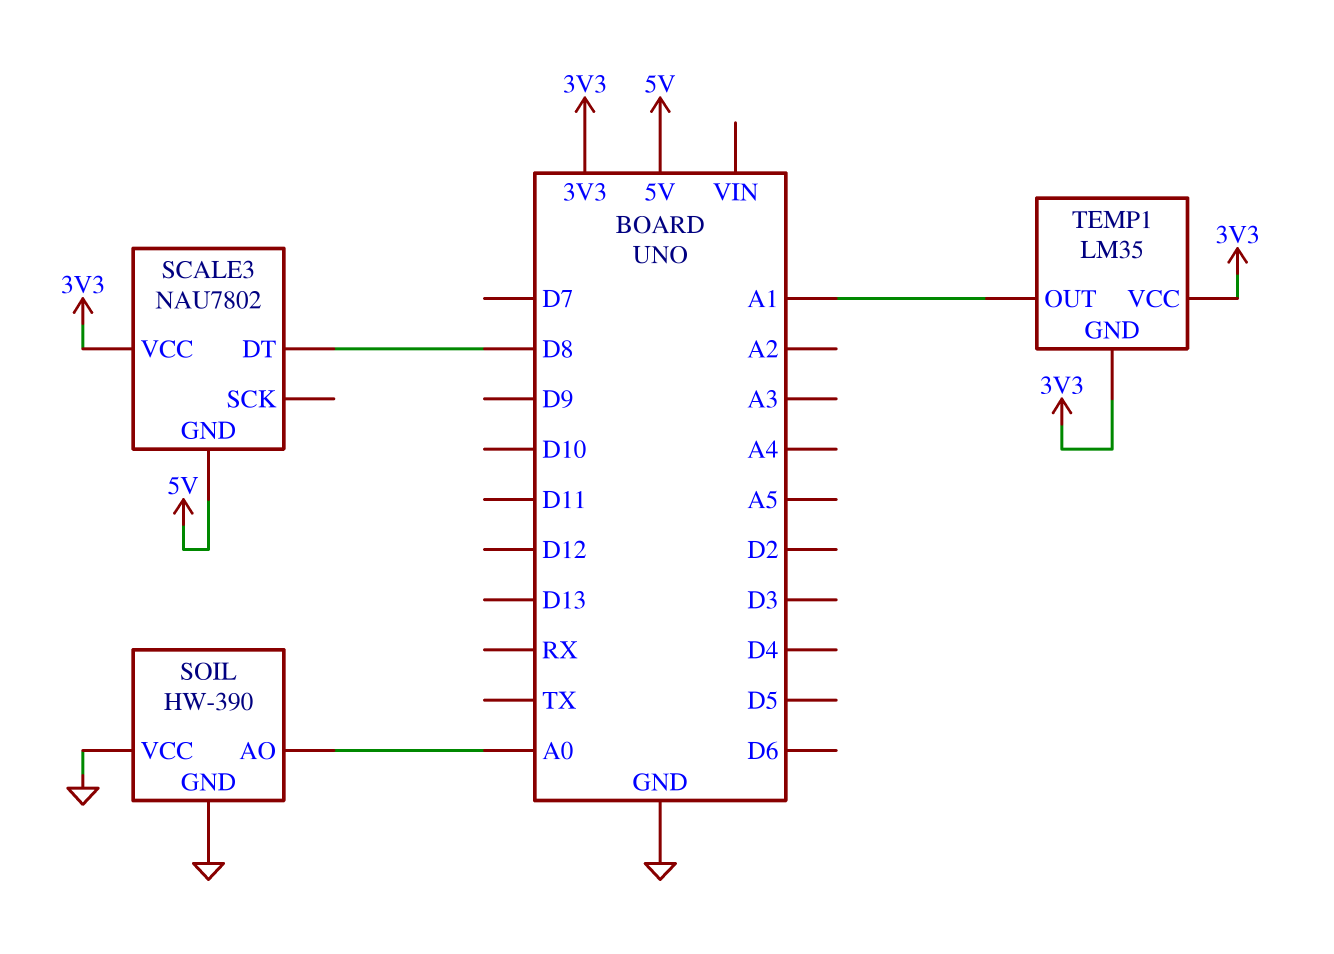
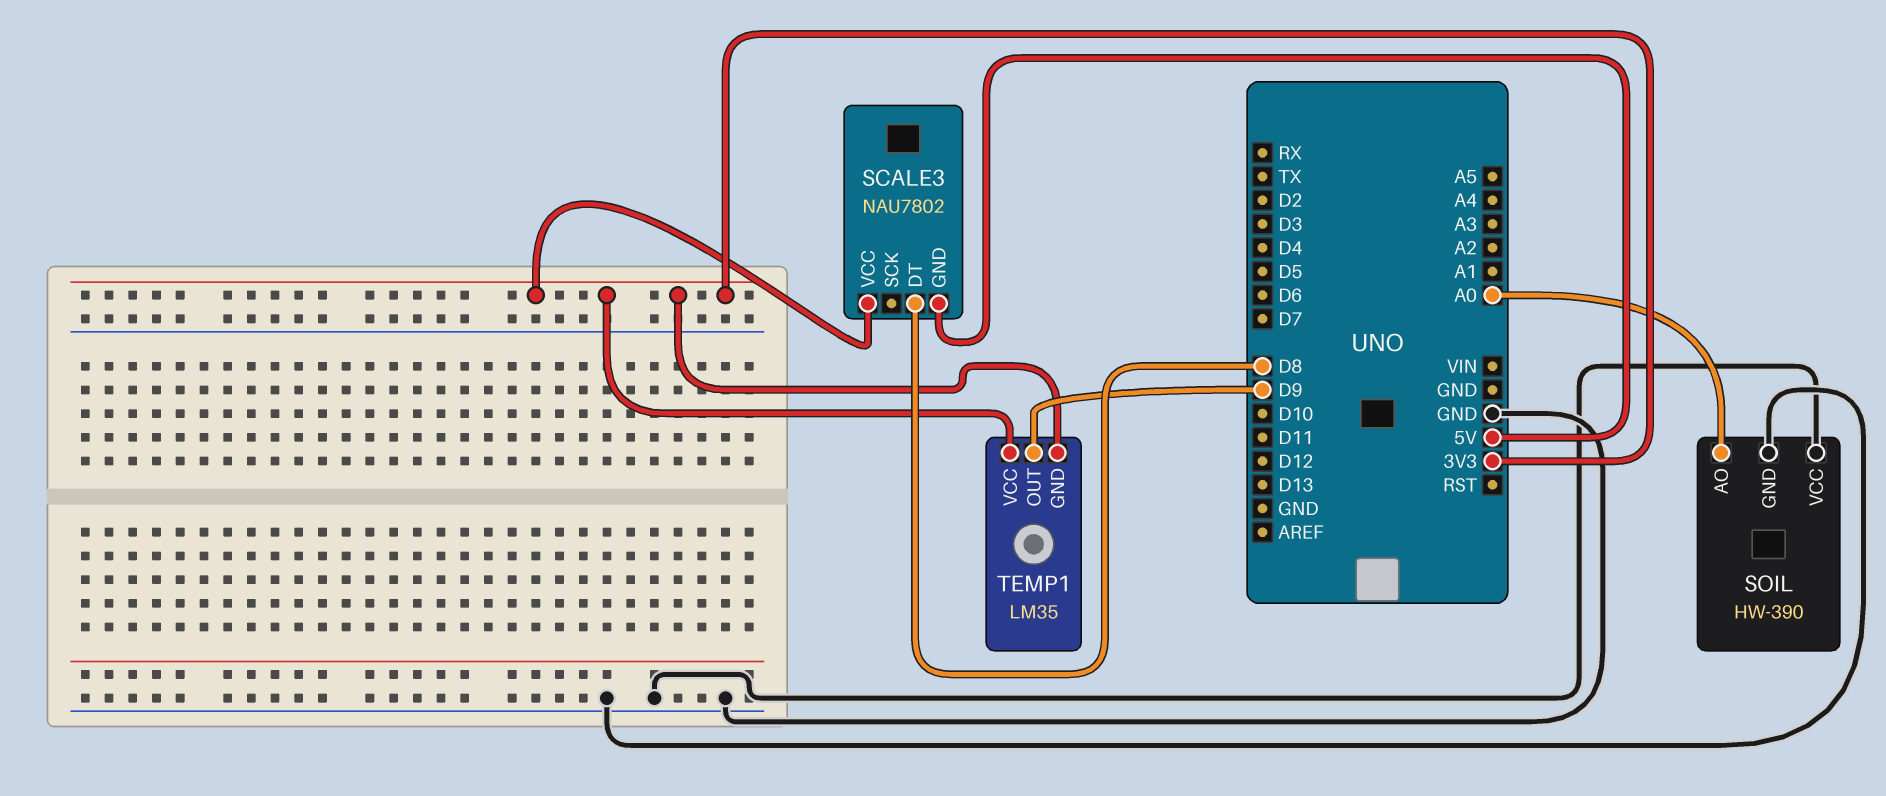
TEMP1 pin OUT: A1 -> D9

